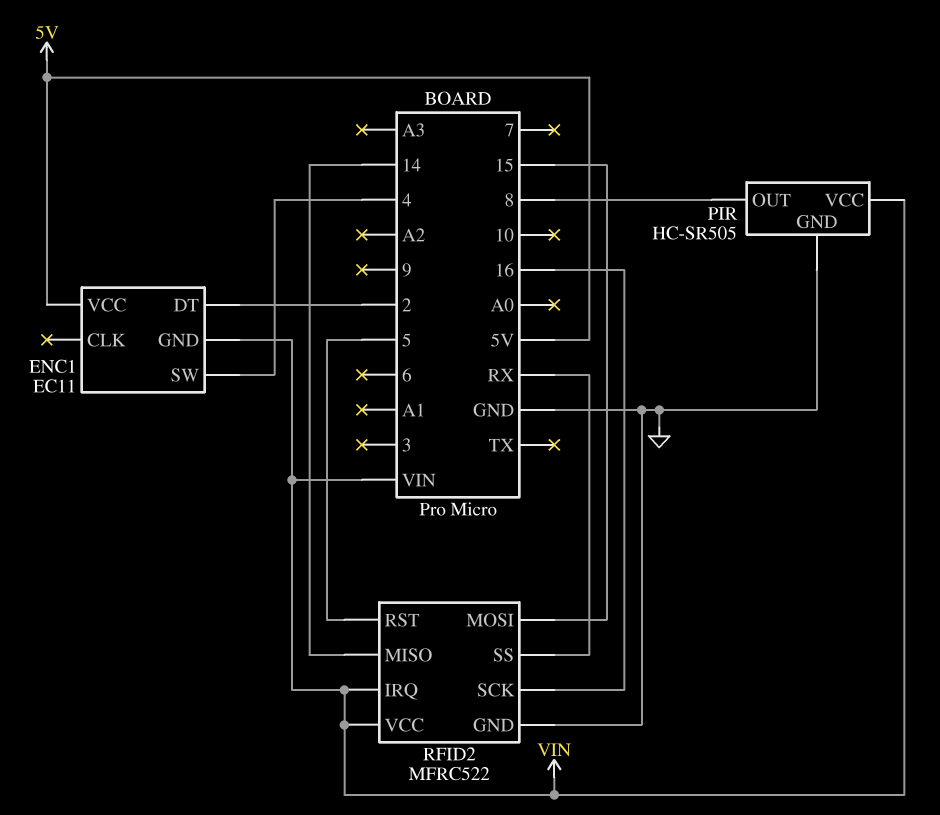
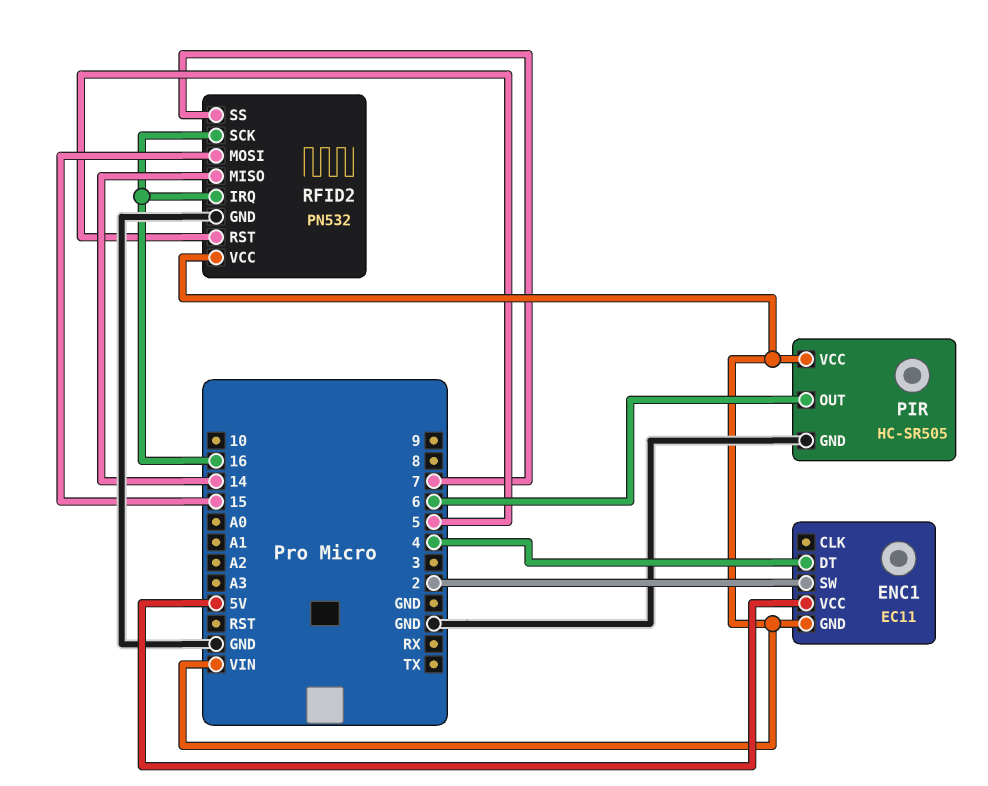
ENC1 pin DT: 2 -> 4
ENC1 pin SW: 4 -> 2
PIR pin OUT: 8 -> 6
RFID2: MFRC522 -> PN532
RFID2 pin IRQ: VIN -> 16
RFID2 pin SS: RX -> 7

